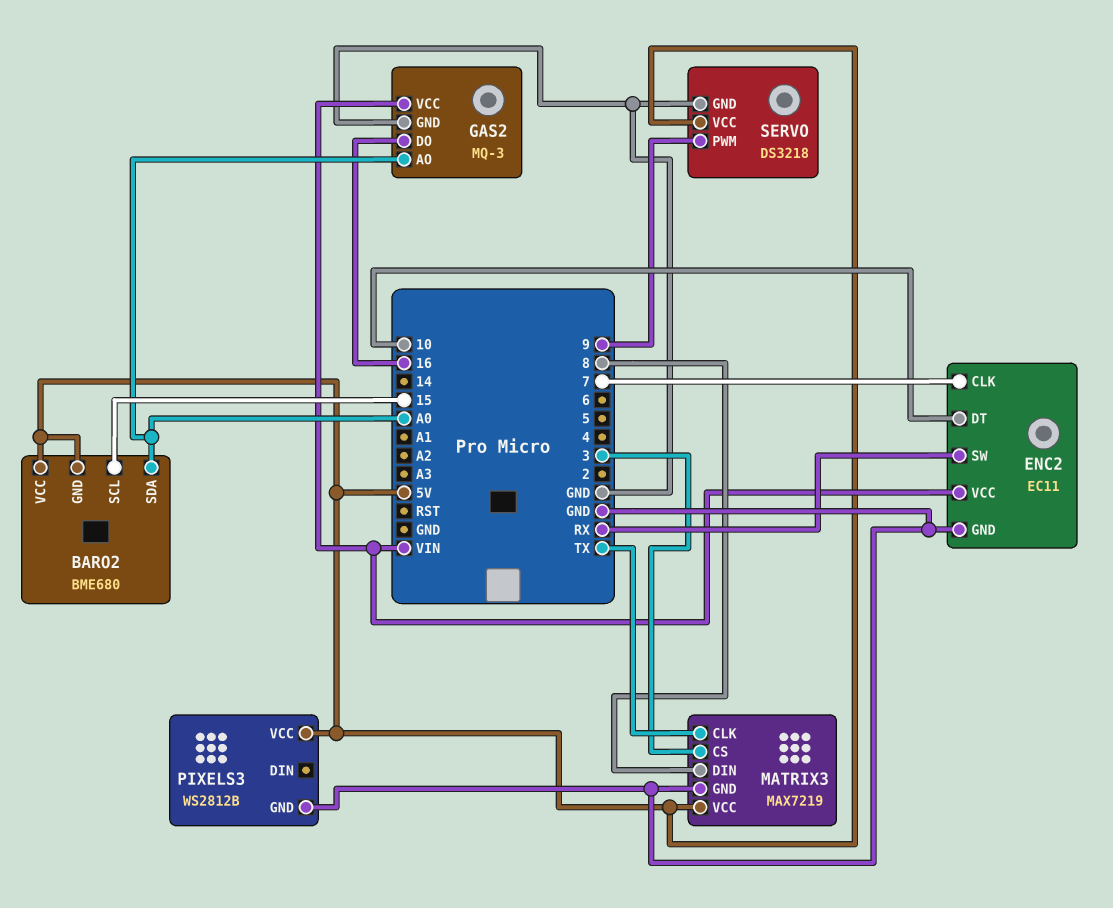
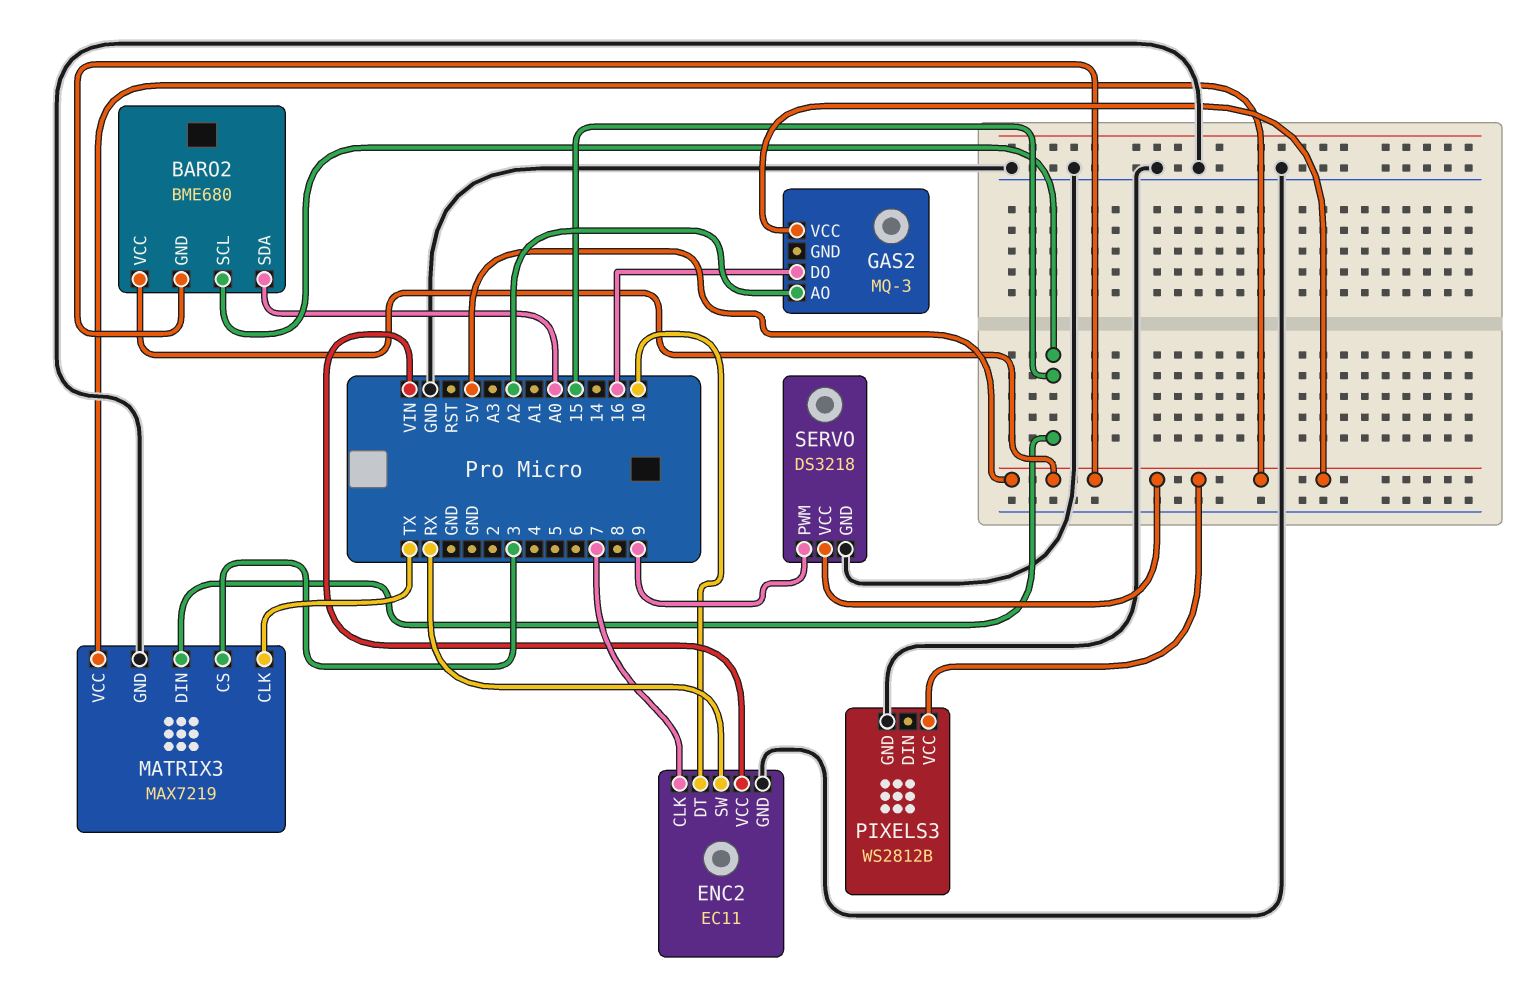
GAS2 pin AO: A0 -> A2
GAS2 pin GND: GND -> none
GAS2 pin VCC: VIN -> 5V
MATRIX3 pin DIN: 8 -> 15

